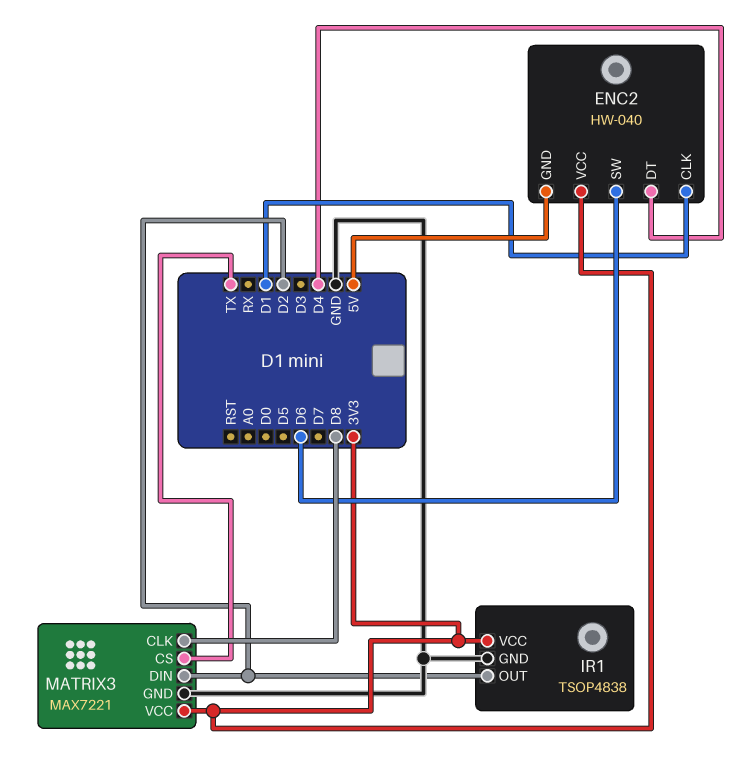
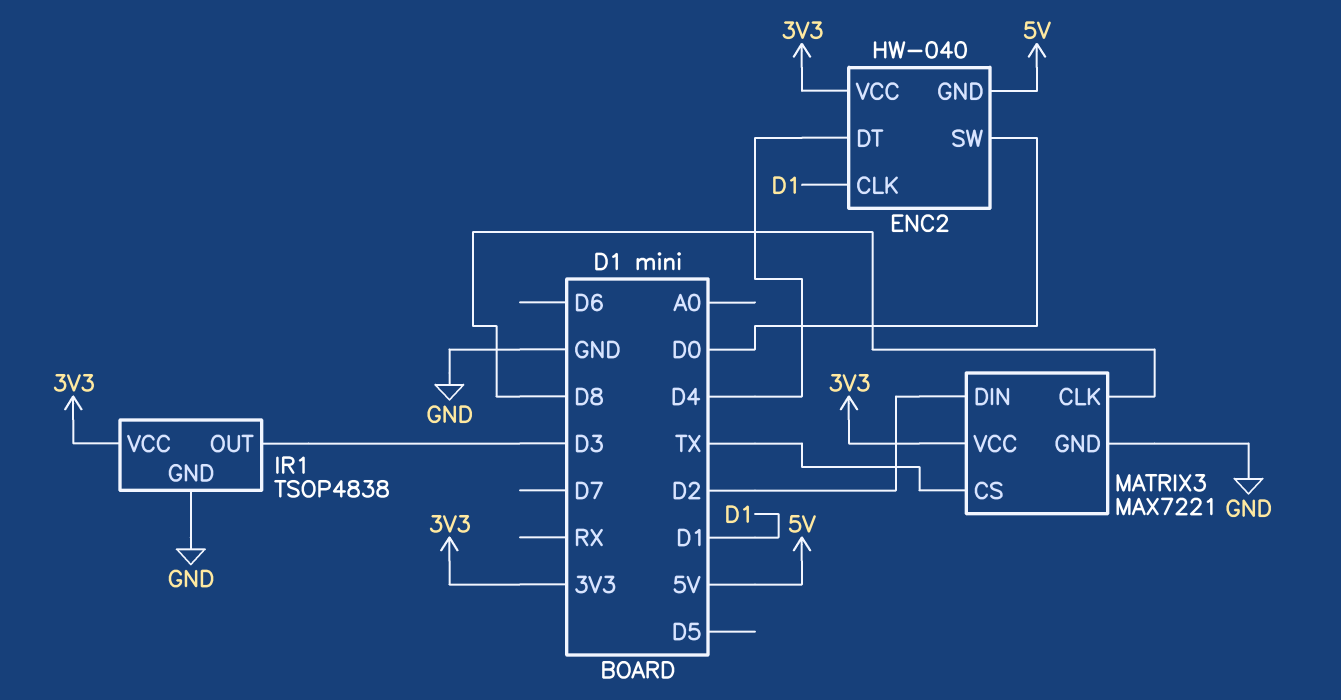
ENC2 pin SW: D6 -> D0
IR1 pin OUT: D2 -> D3

